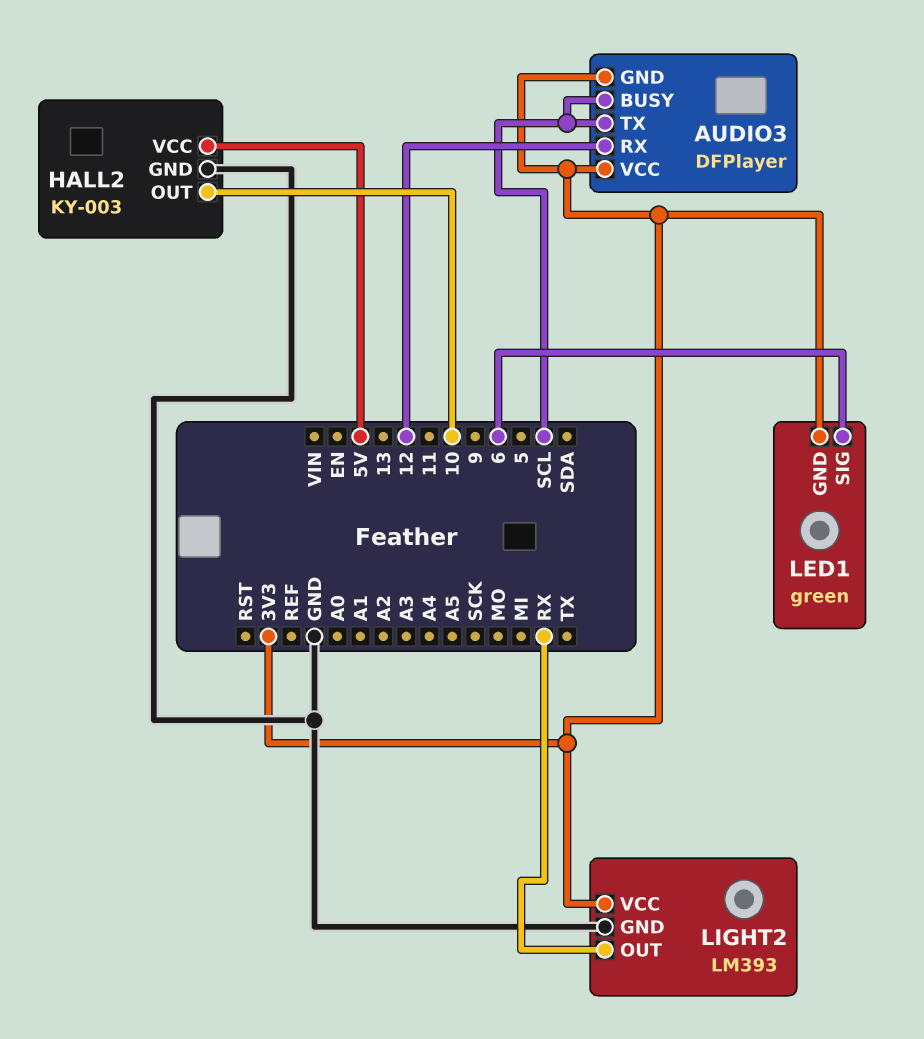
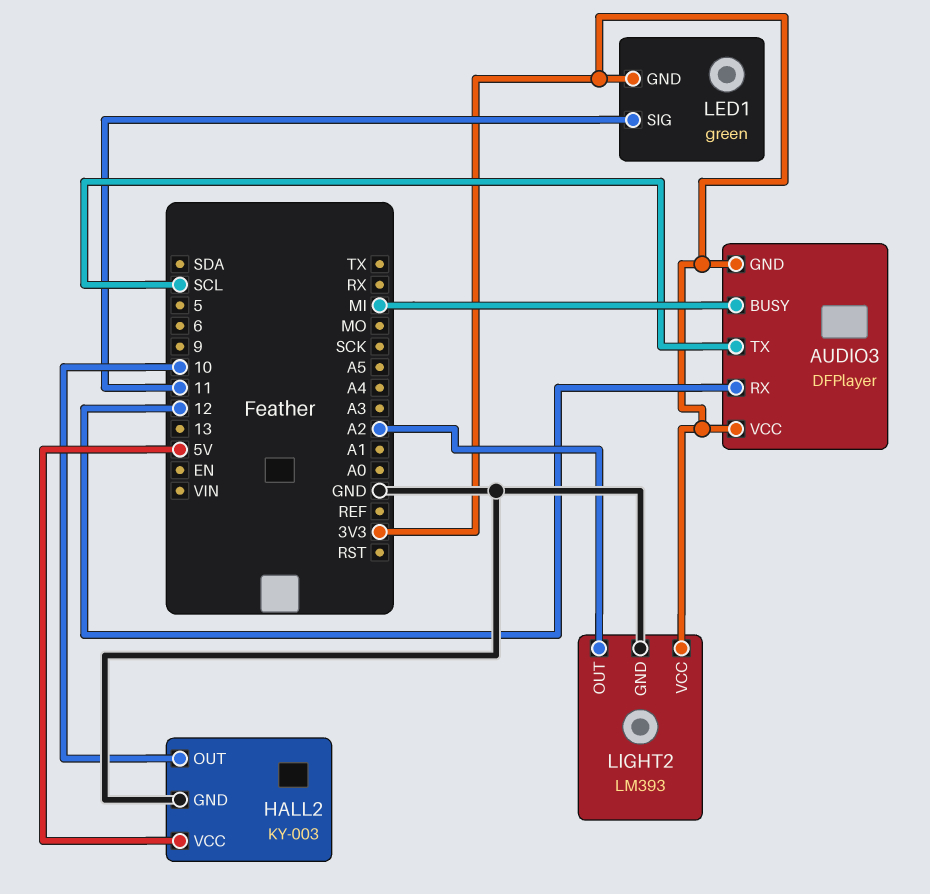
AUDIO3 pin BUSY: SCL -> MI
LED1 pin SIG: 6 -> 11
LIGHT2 pin OUT: RX -> A2

